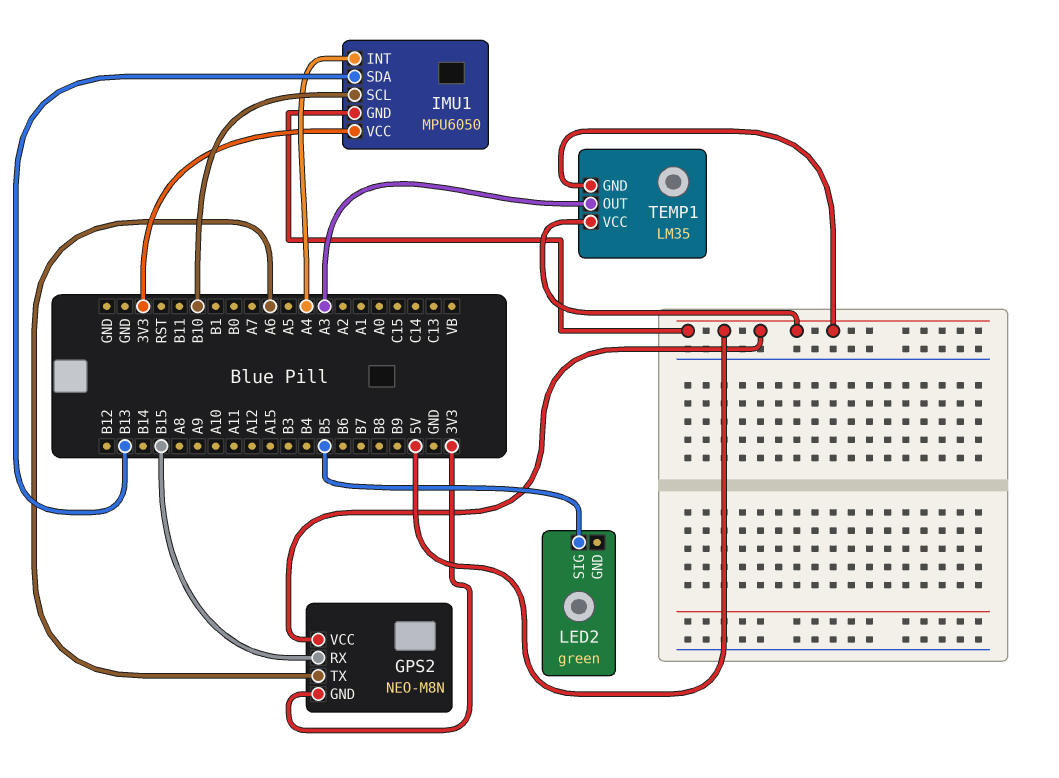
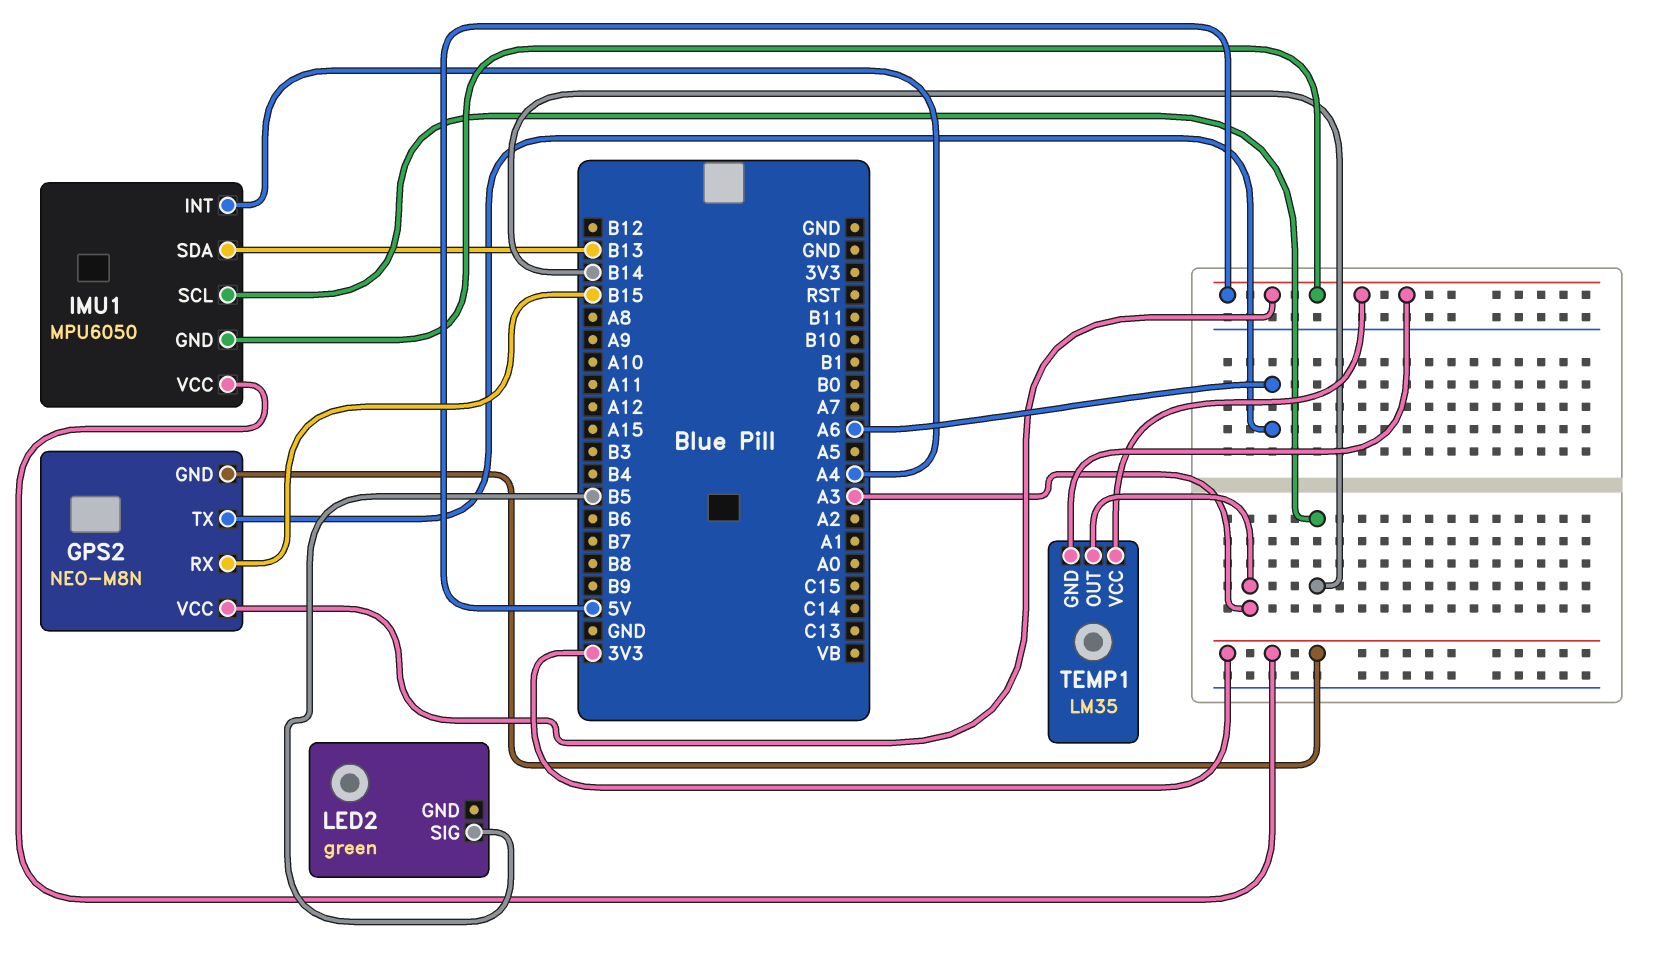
IMU1 pin SCL: B10 -> B14

